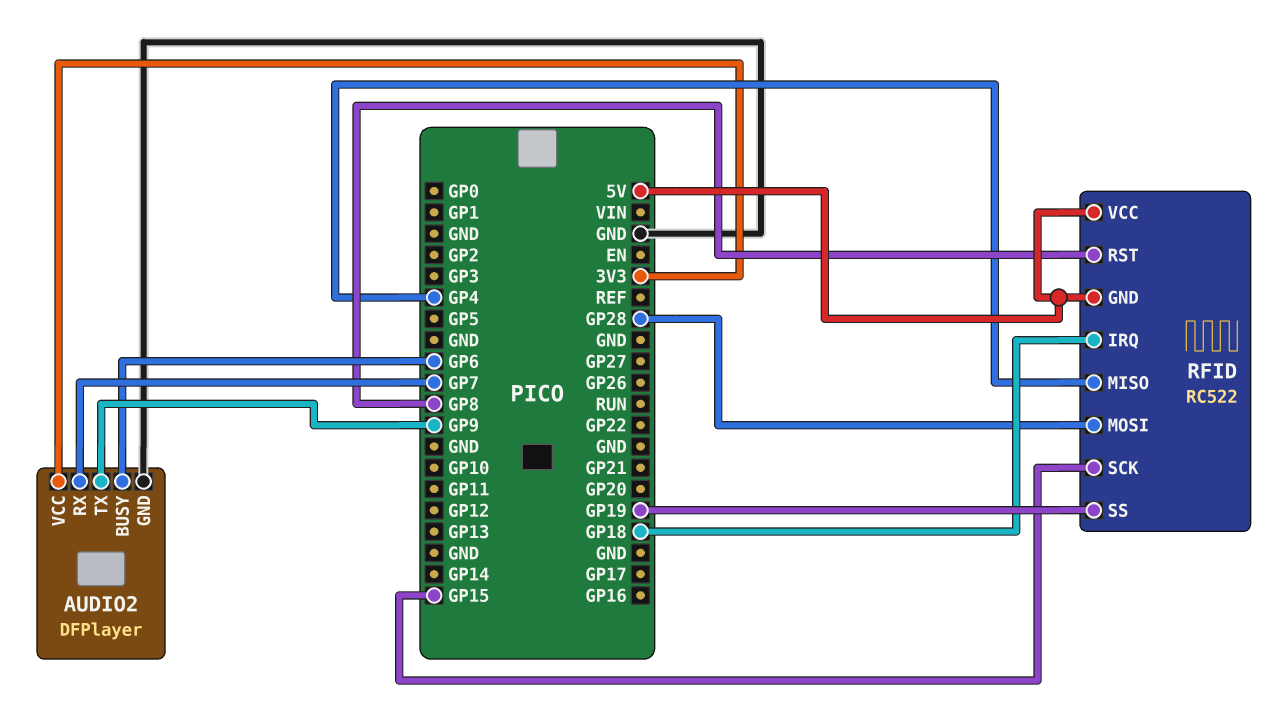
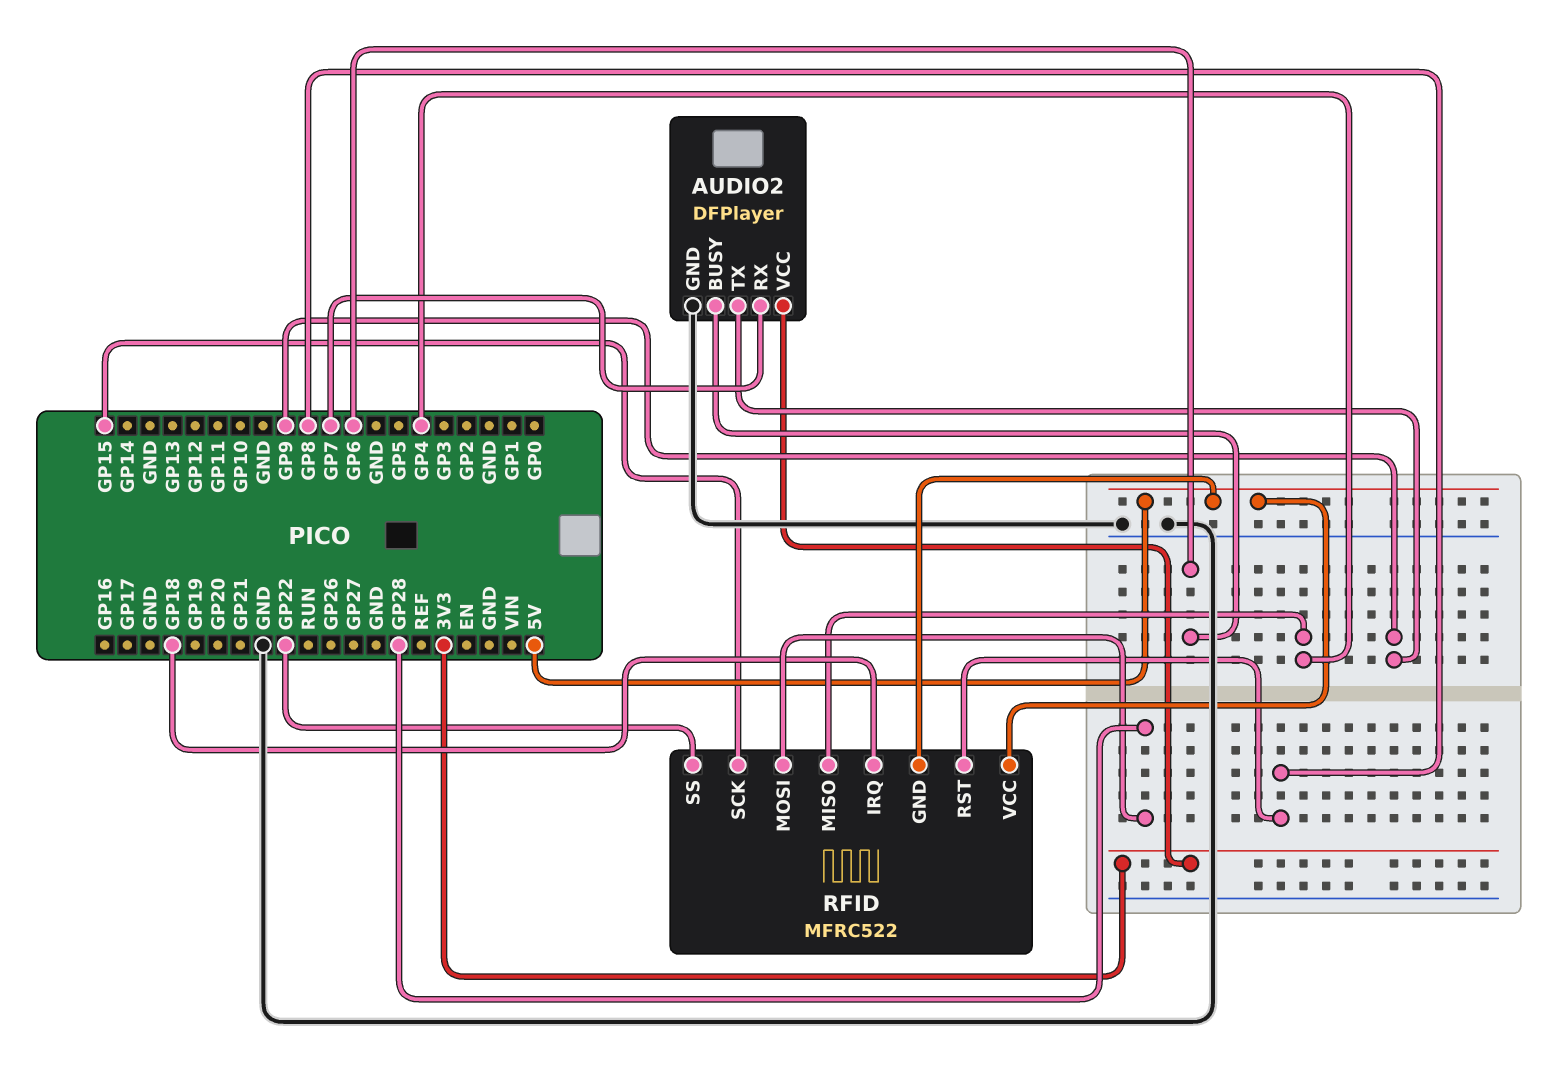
RFID: RC522 -> MFRC522
RFID pin SS: GP19 -> GP22

